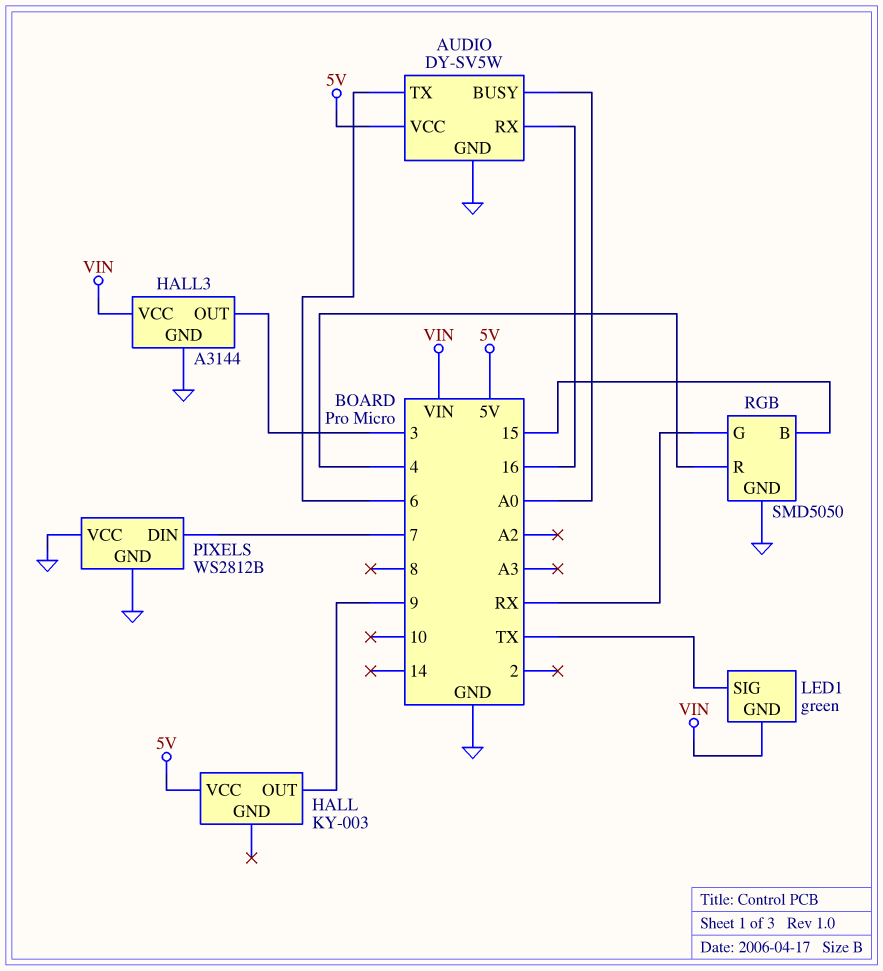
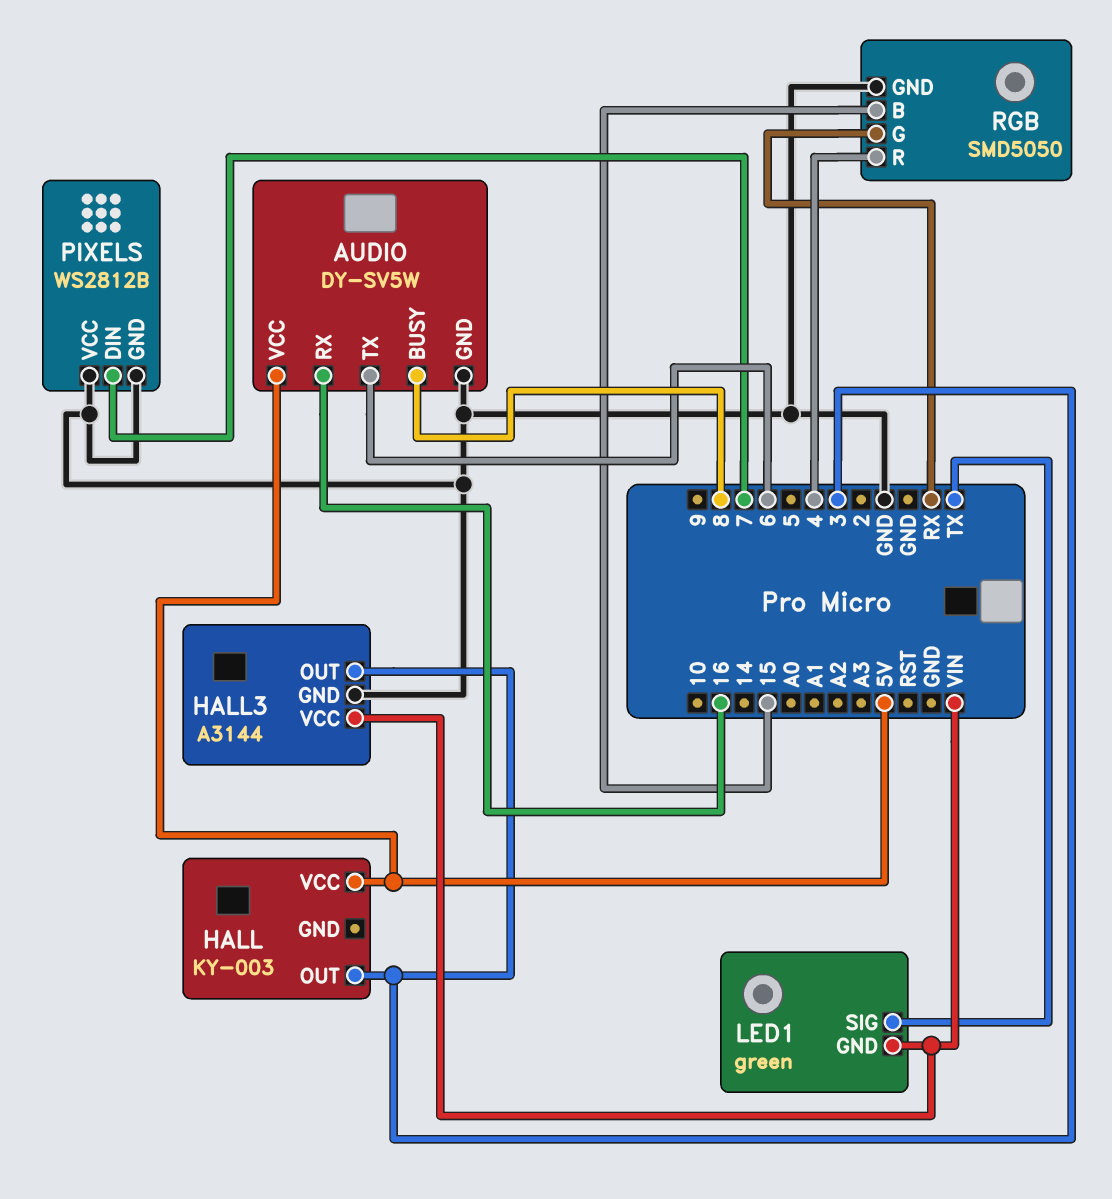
AUDIO pin BUSY: A0 -> 8
HALL pin OUT: 9 -> 3

